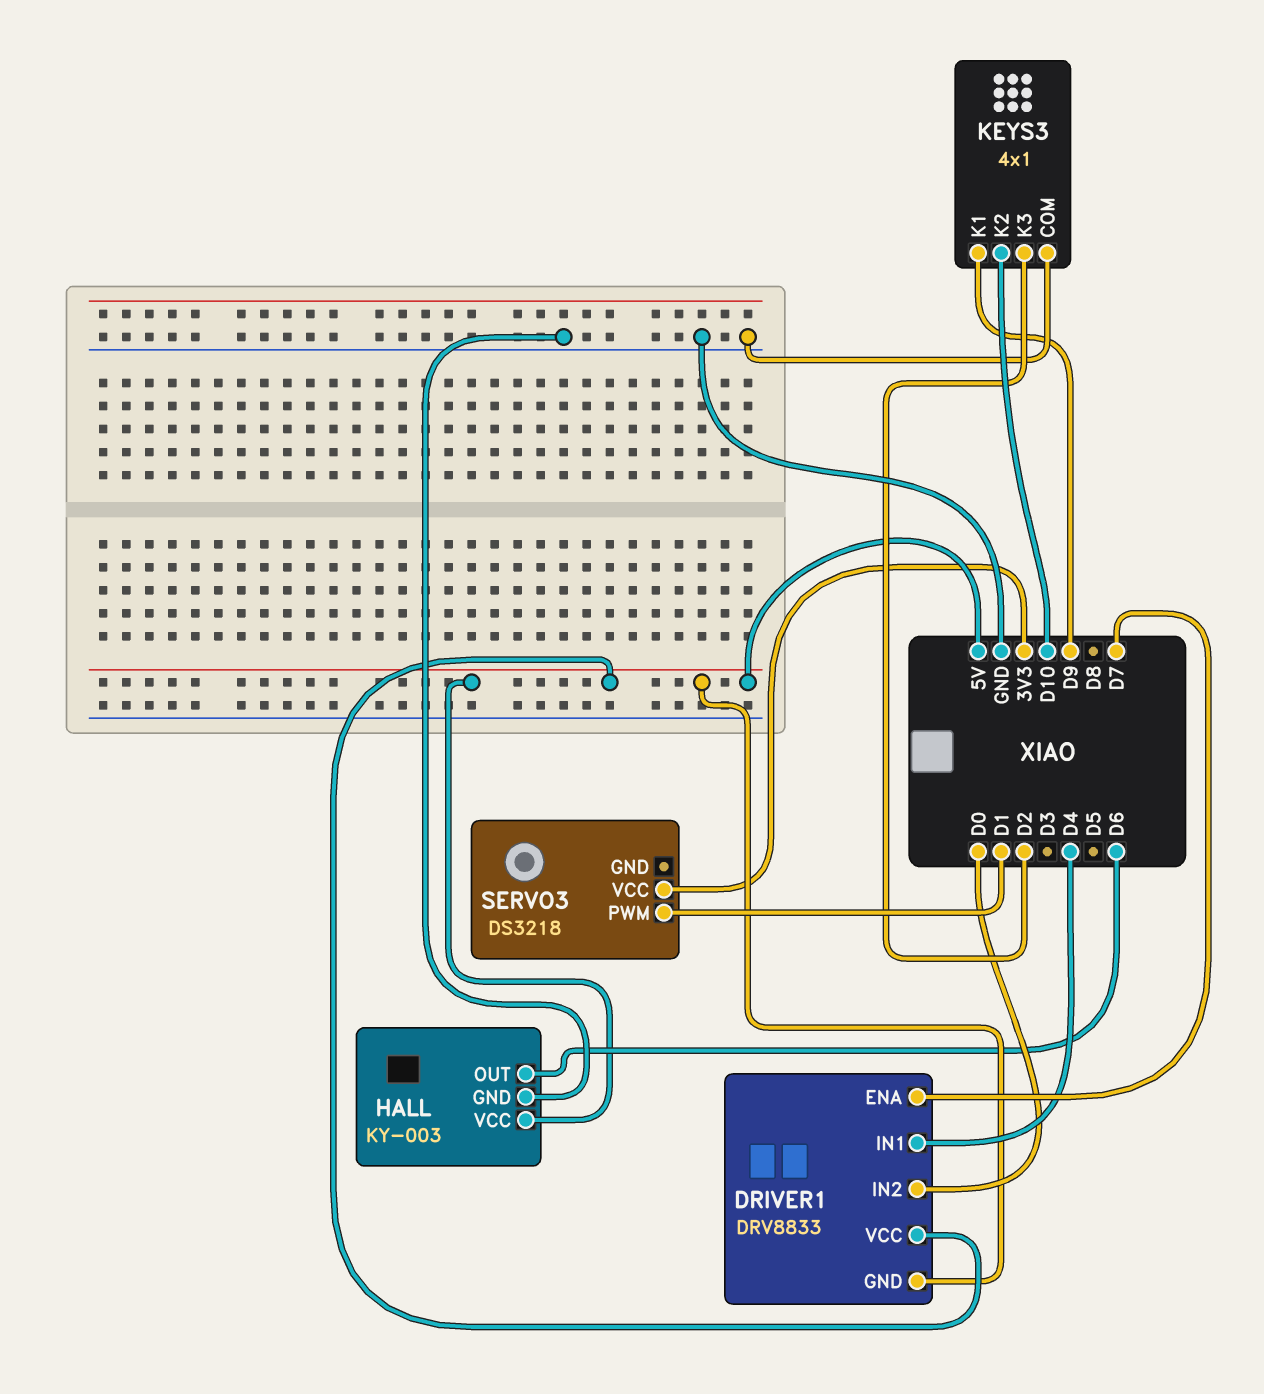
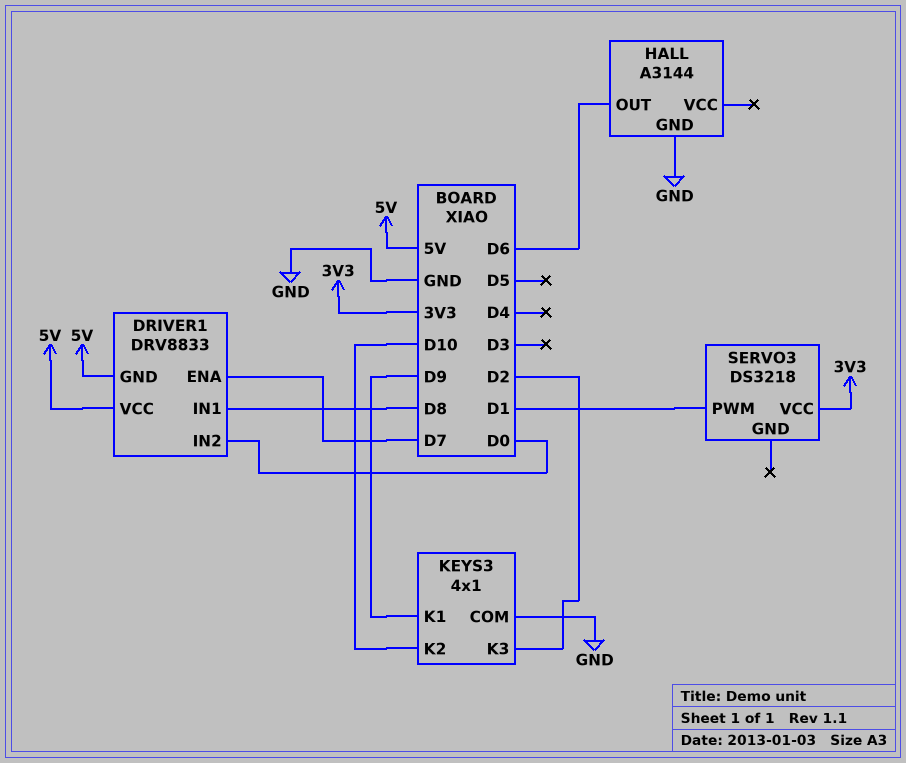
DRIVER1 pin IN1: D4 -> D8
HALL: KY-003 -> A3144
HALL pin VCC: 5V -> none

